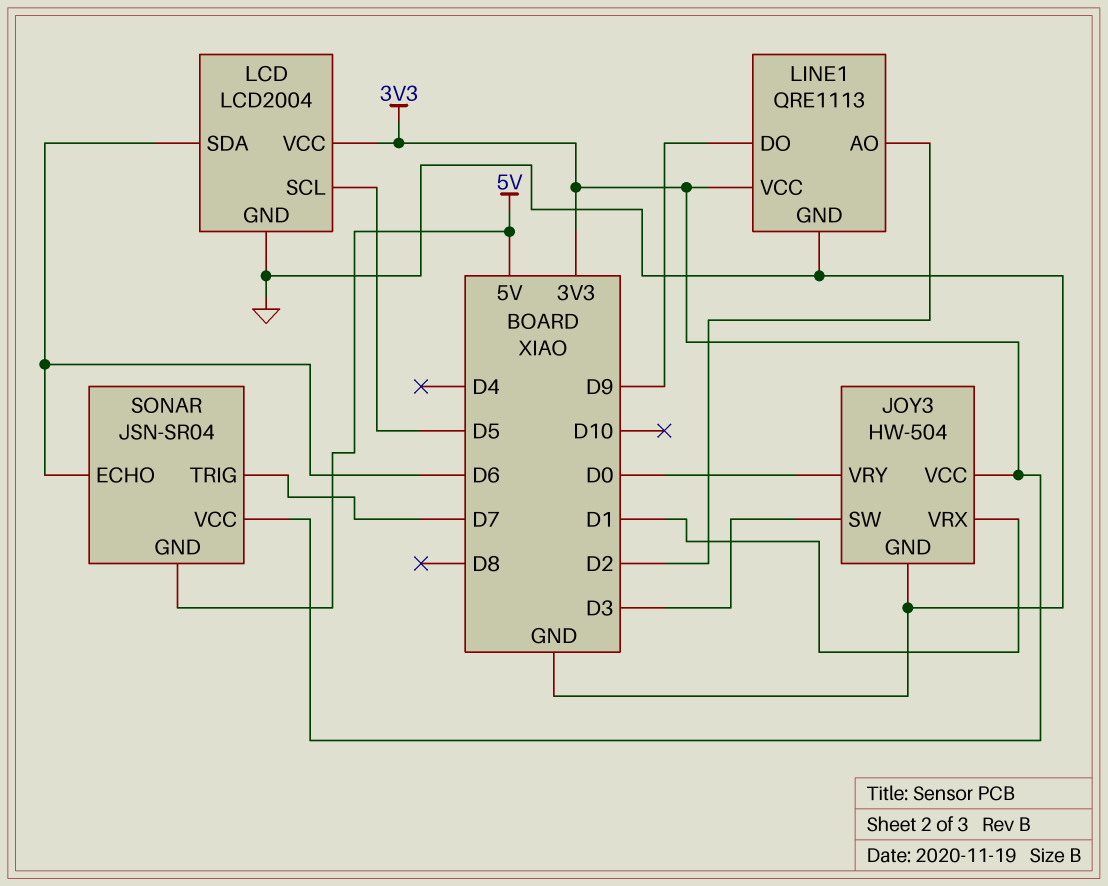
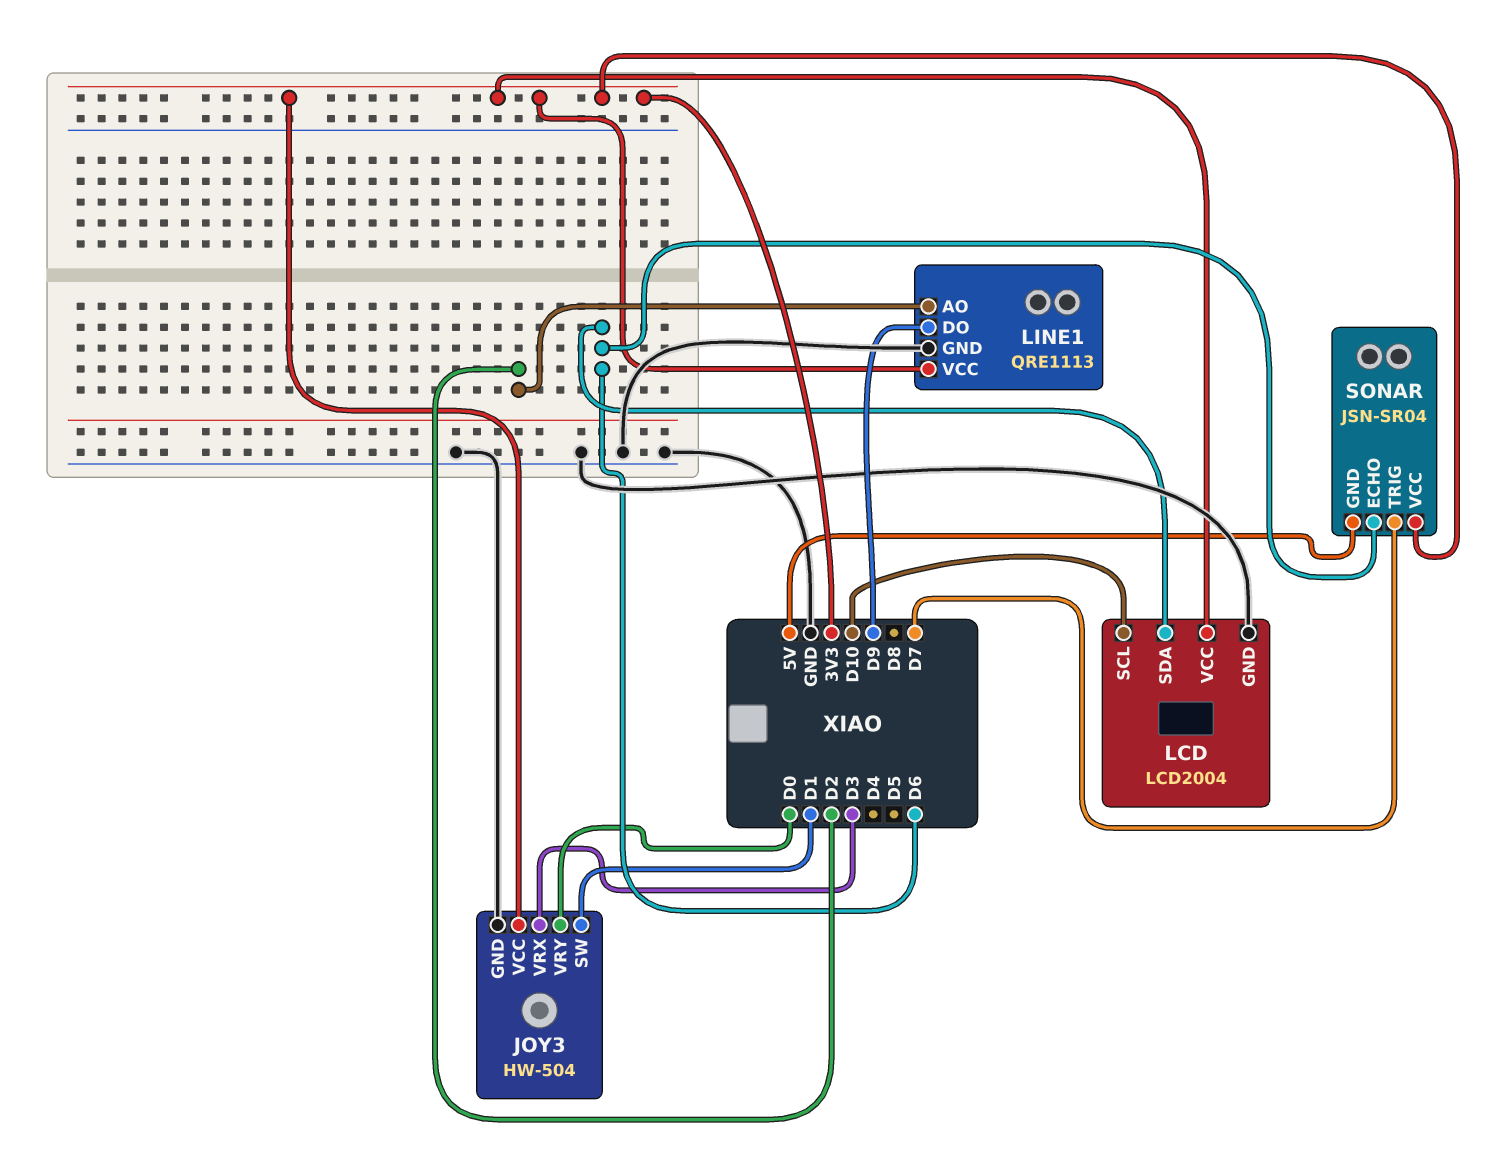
JOY3 pin SW: D3 -> D1
JOY3 pin VRX: D1 -> D3
LCD pin SCL: D5 -> D10

